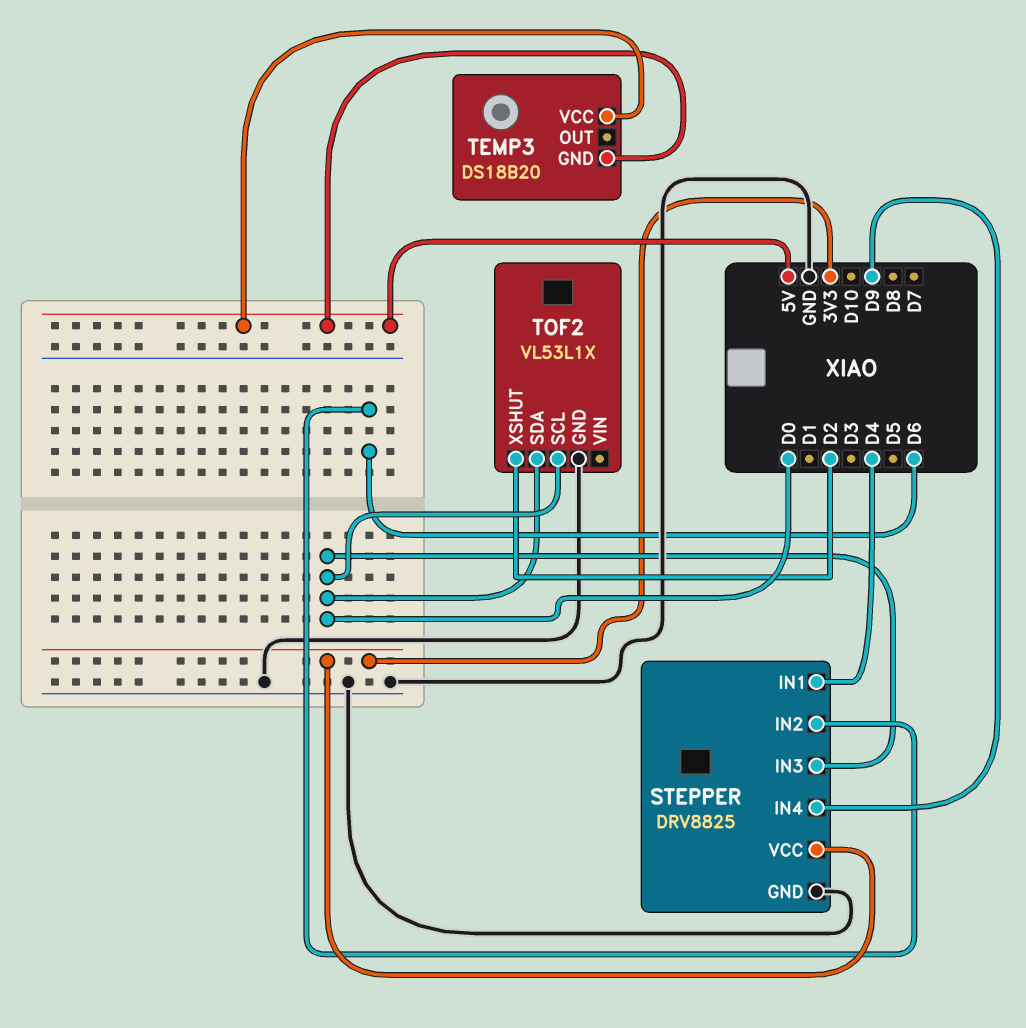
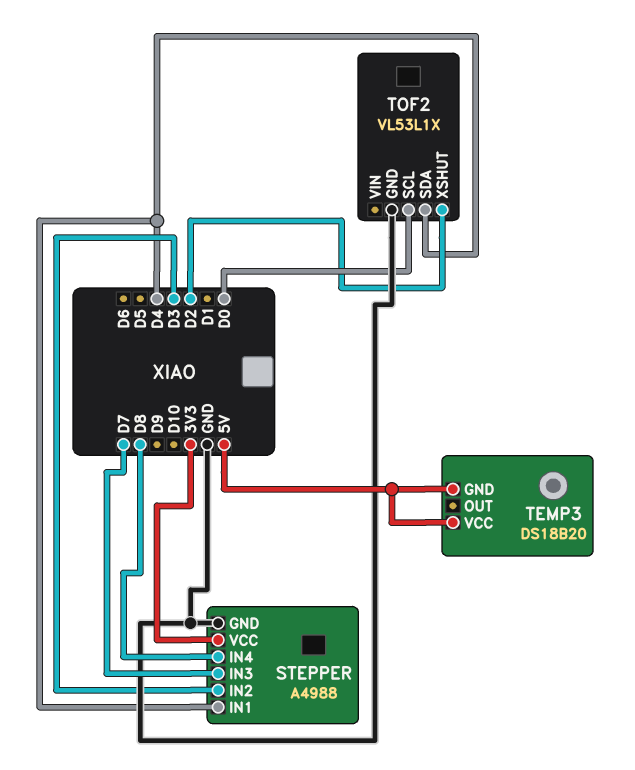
STEPPER: DRV8825 -> A4988
STEPPER pin IN2: D6 -> D3
STEPPER pin IN3: D0 -> D7
STEPPER pin IN4: D9 -> D8
TOF2 pin SDA: D0 -> D4

